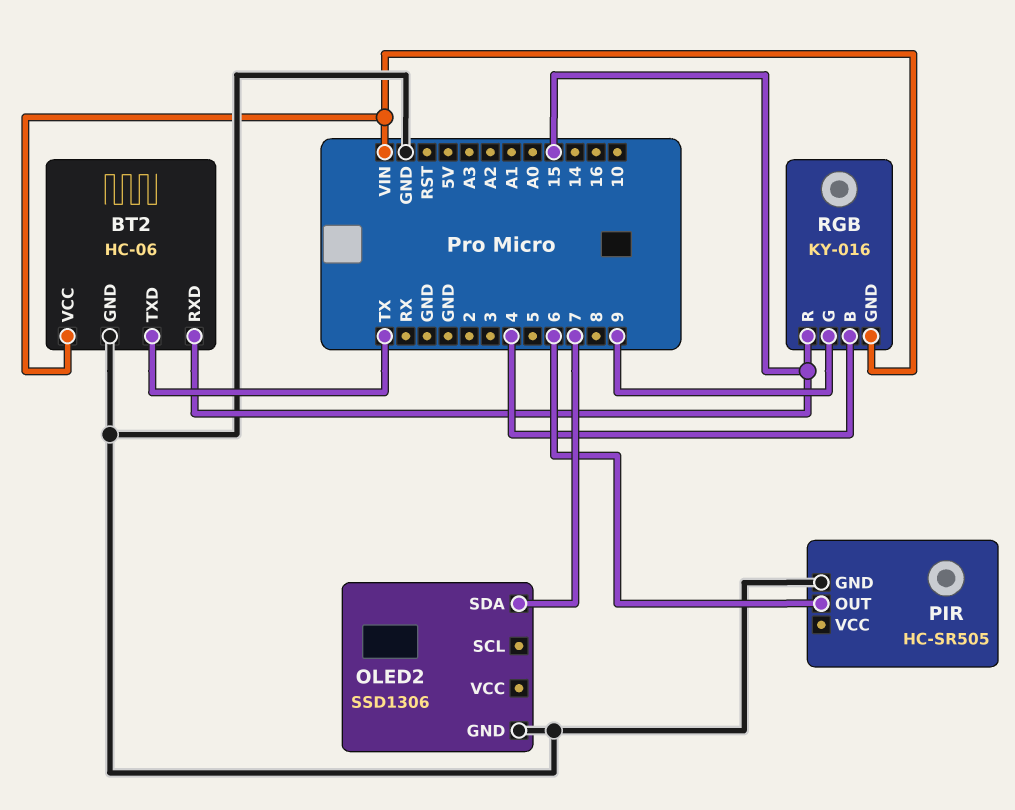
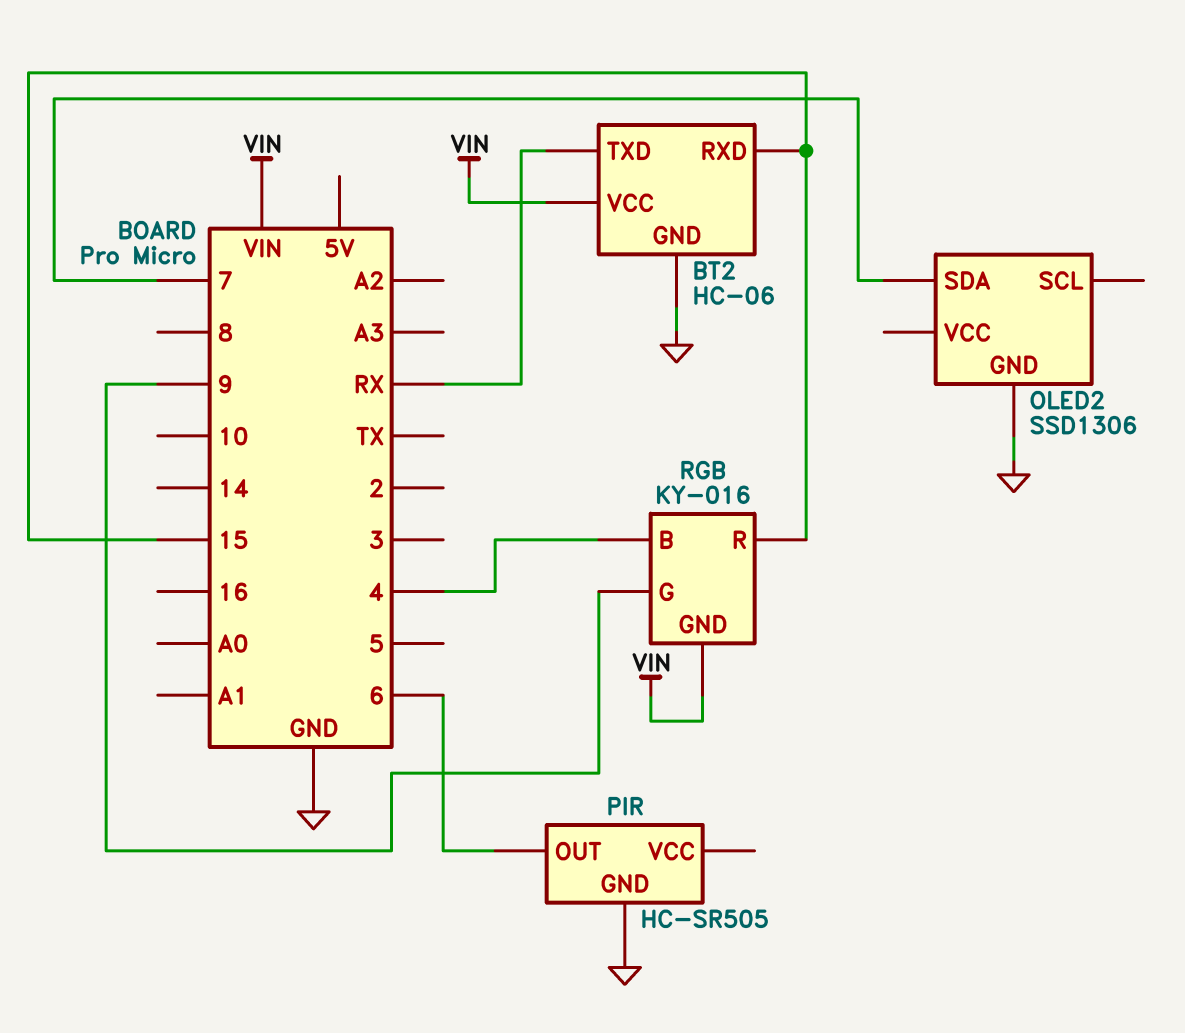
BT2 pin TXD: TX -> RX

